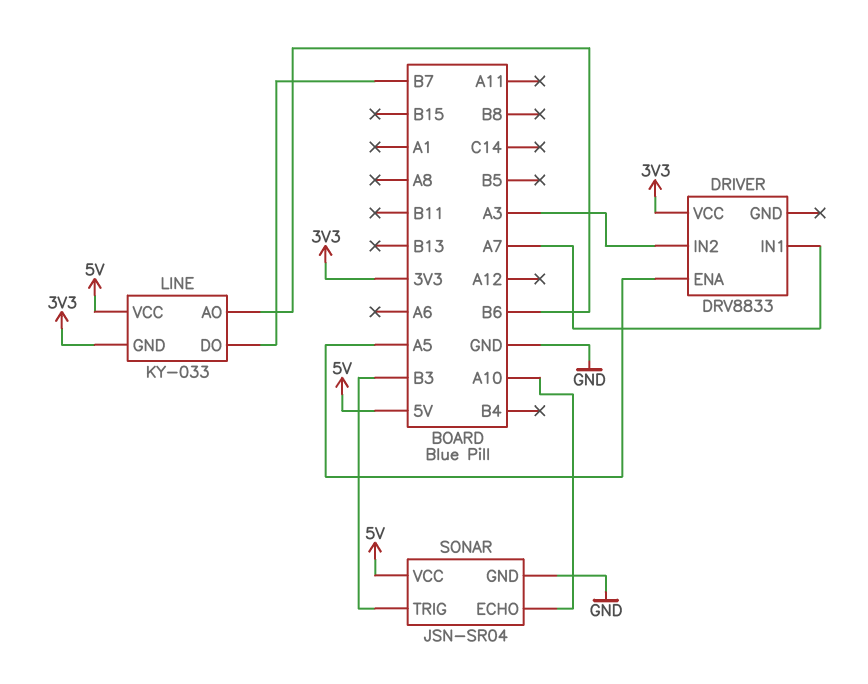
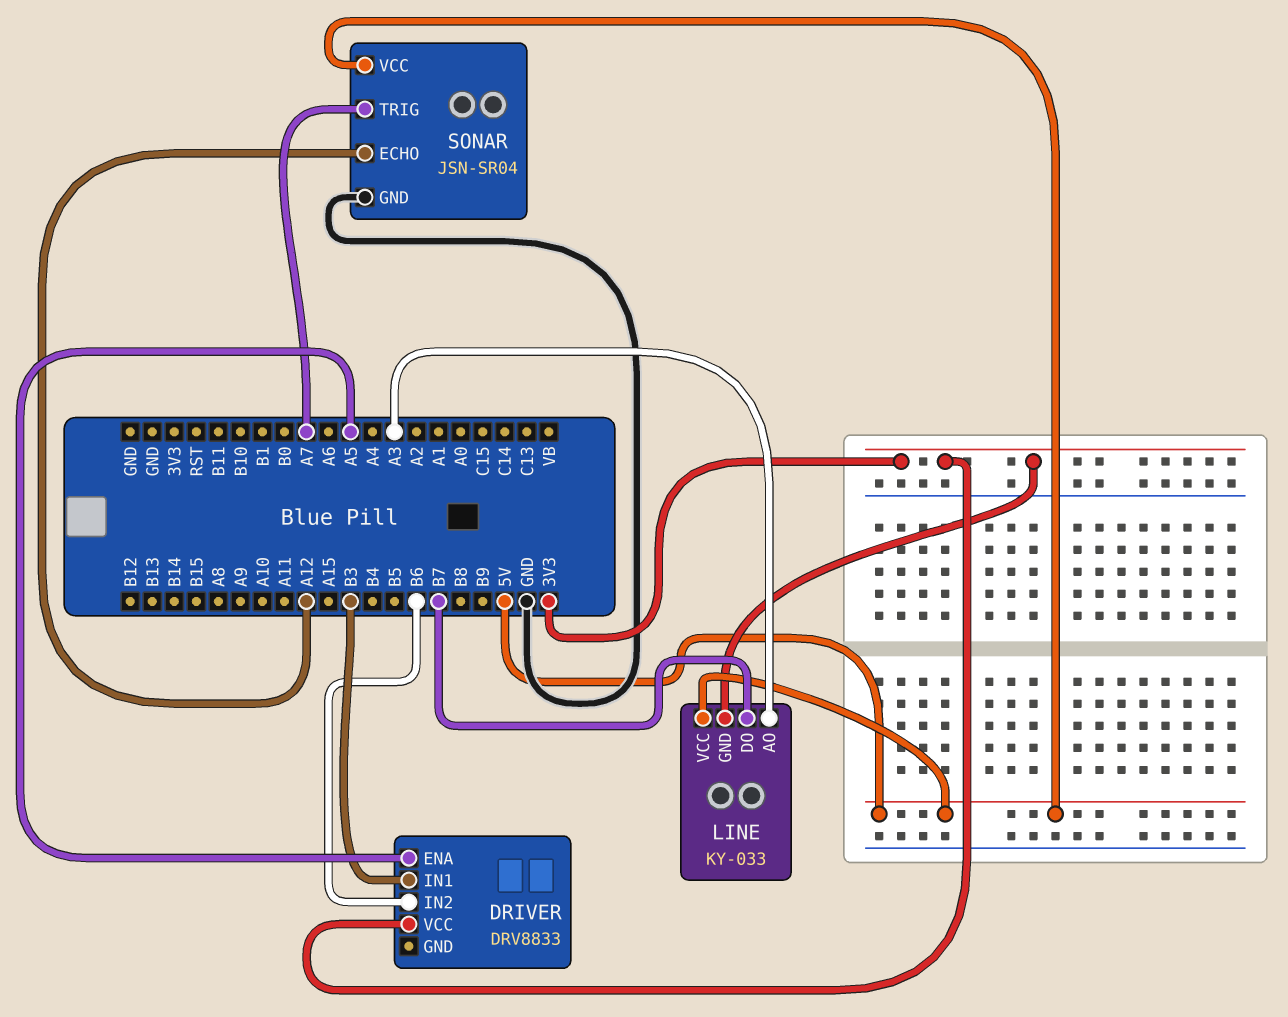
DRIVER pin IN1: A7 -> B3
DRIVER pin IN2: A3 -> B6
LINE pin AO: B6 -> A3
SONAR pin ECHO: A10 -> A12
SONAR pin TRIG: B3 -> A7

